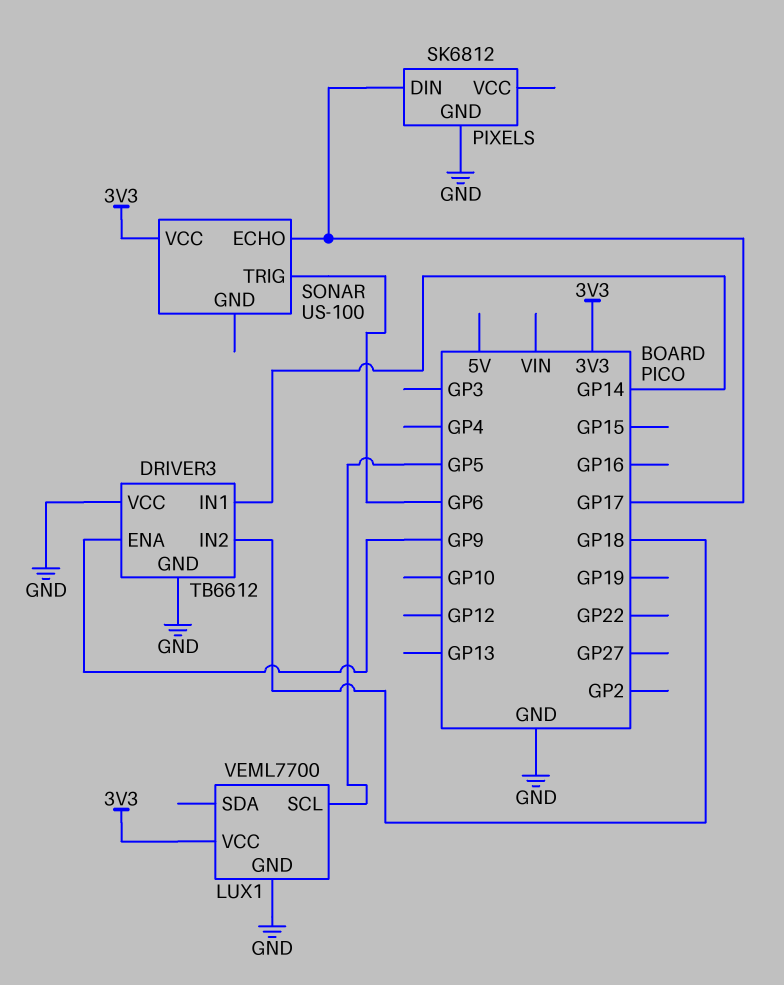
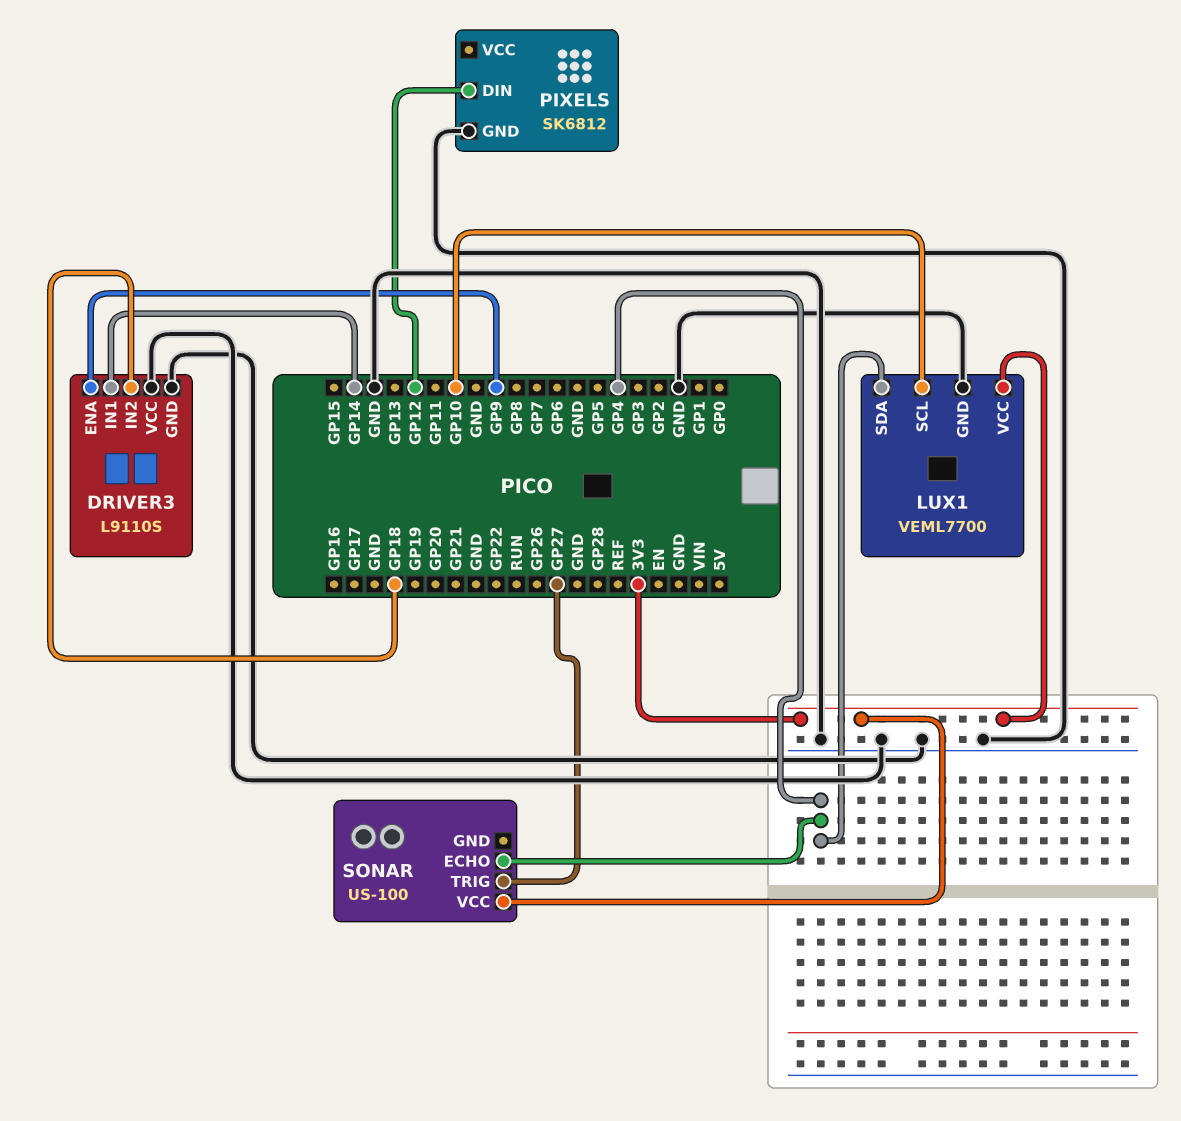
DRIVER3: TB6612 -> L9110S
LUX1 pin SCL: GP5 -> GP10
LUX1 pin SDA: none -> GP4
PIXELS pin DIN: GP17 -> GP12
SONAR pin ECHO: GP17 -> GP4
SONAR pin TRIG: GP6 -> GP27

